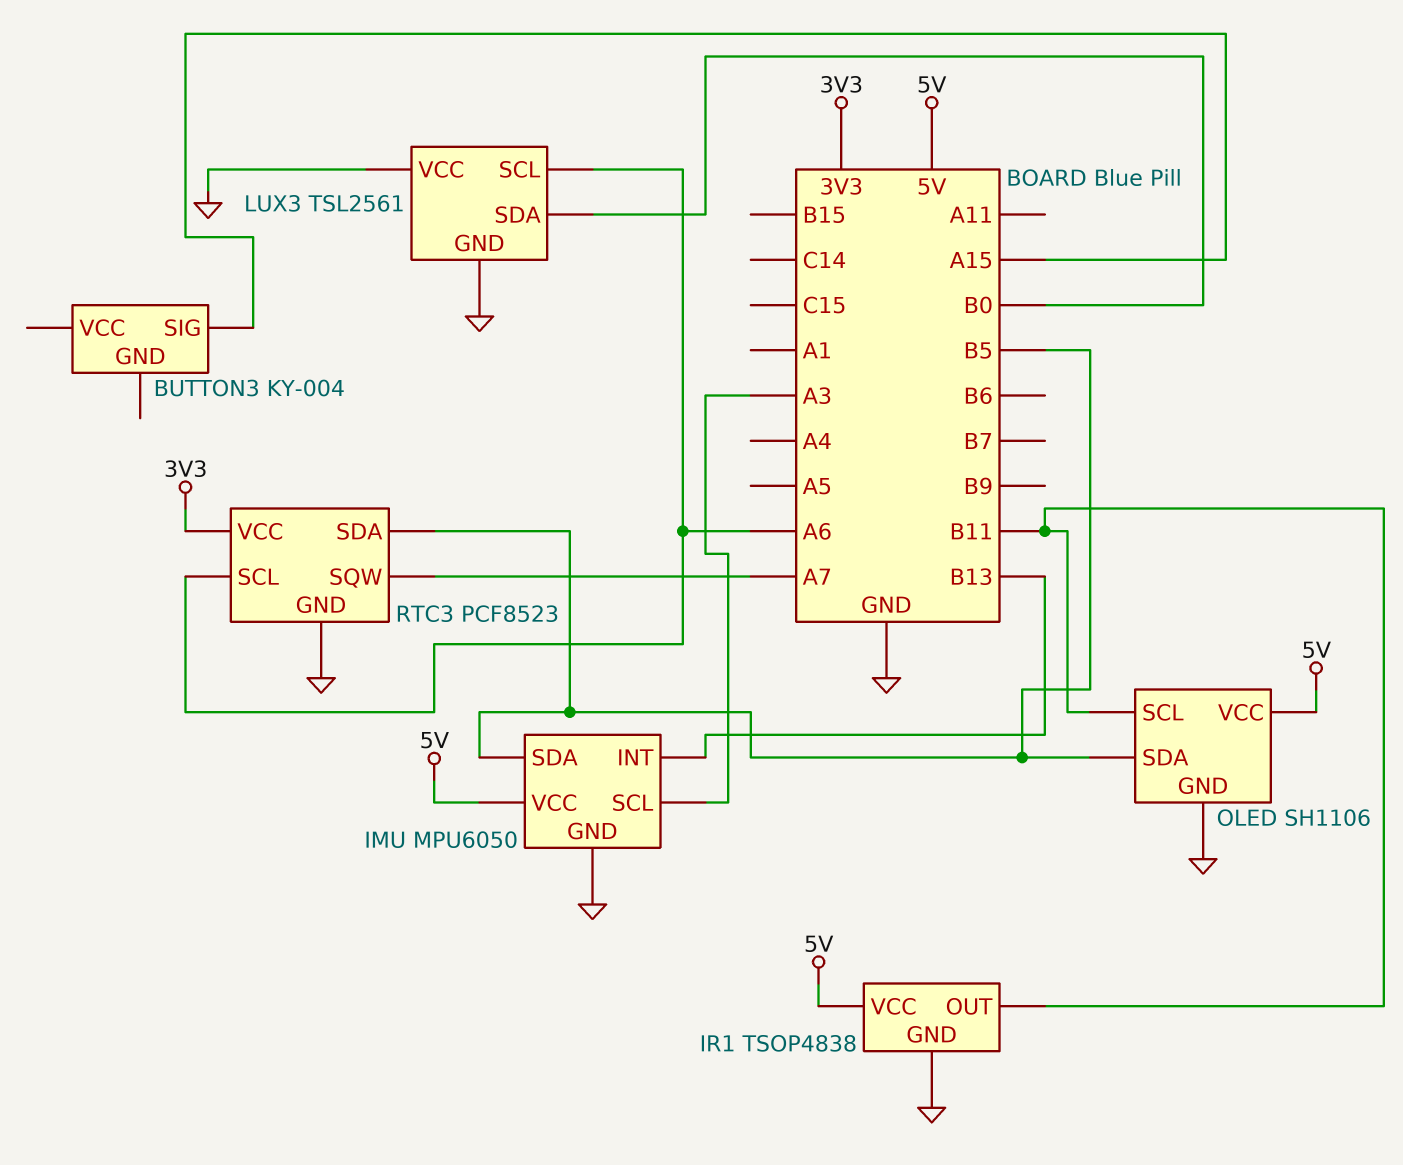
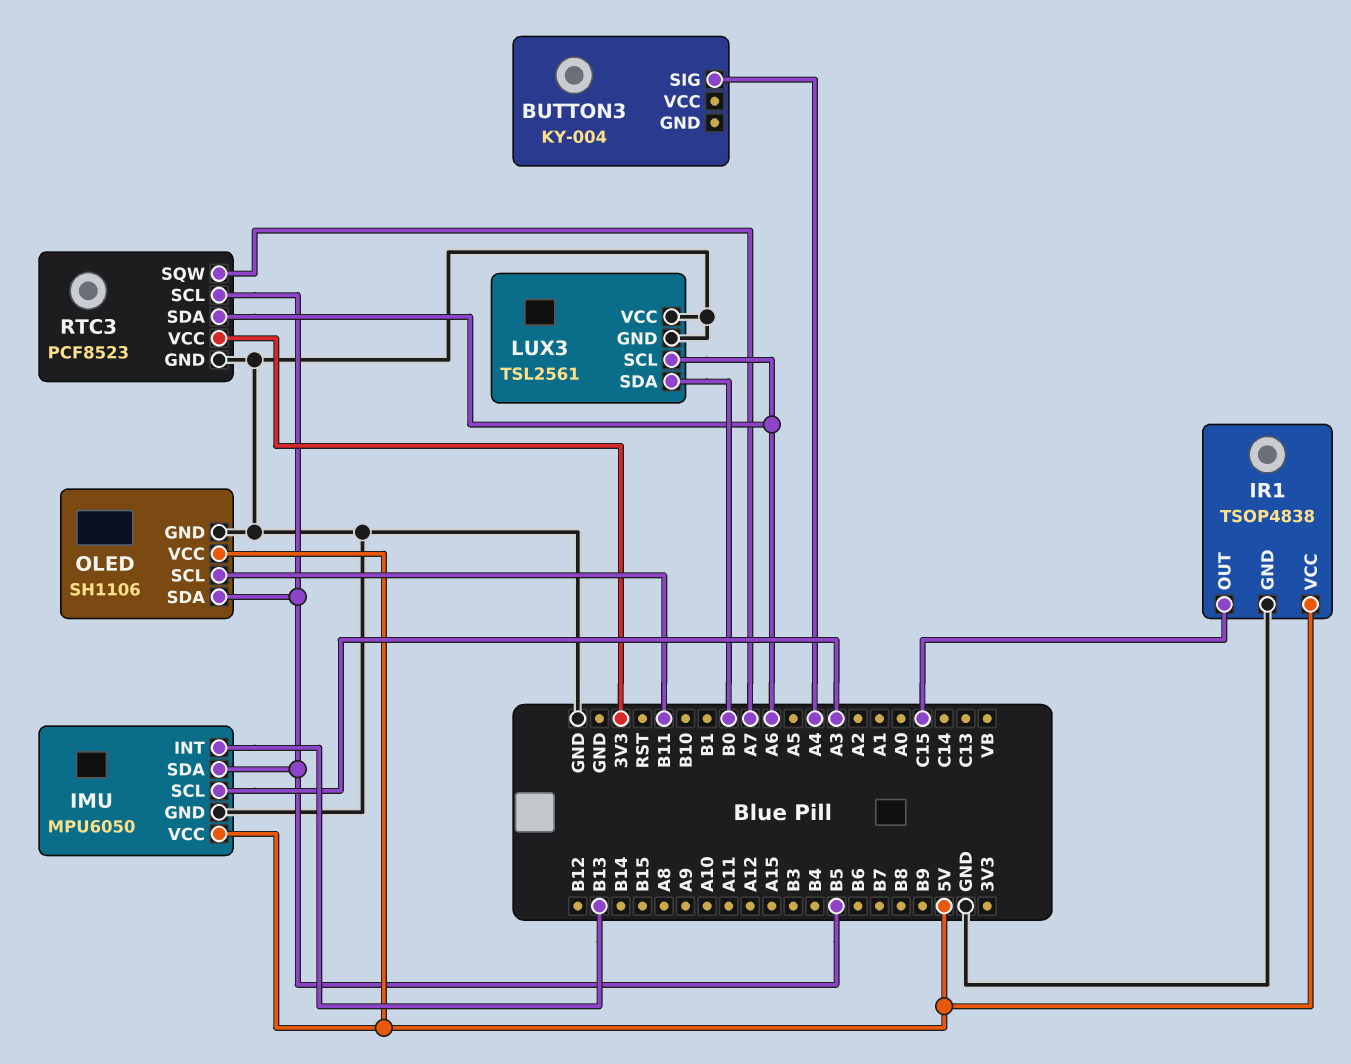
BUTTON3 pin SIG: A15 -> A4
IR1 pin OUT: B11 -> C15
RTC3 pin SCL: A6 -> B5
RTC3 pin SDA: B5 -> A6

